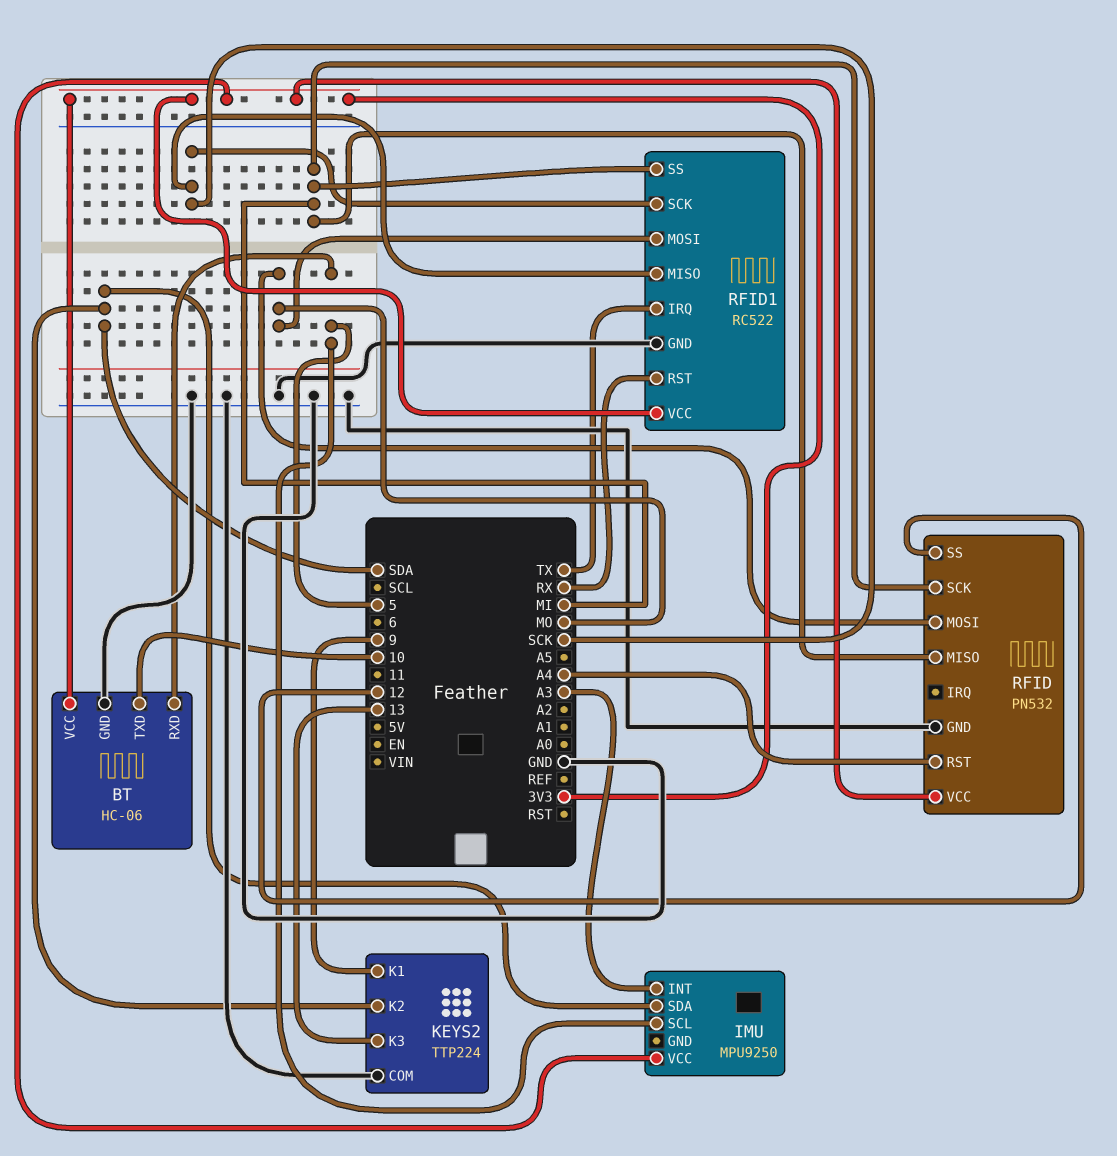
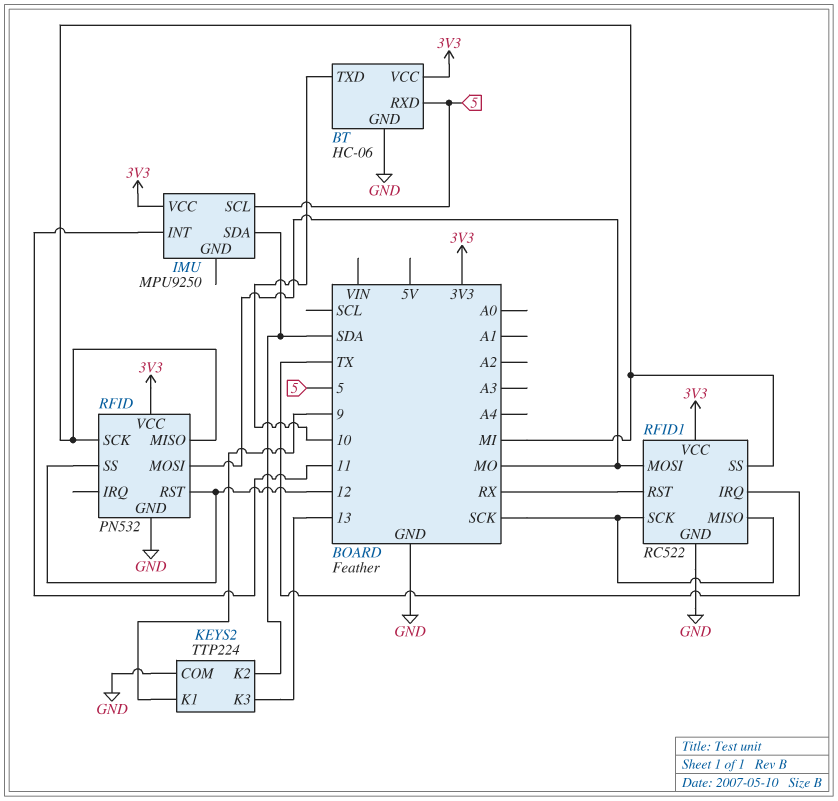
IMU pin INT: A3 -> 11
RFID pin RST: A4 -> 12

